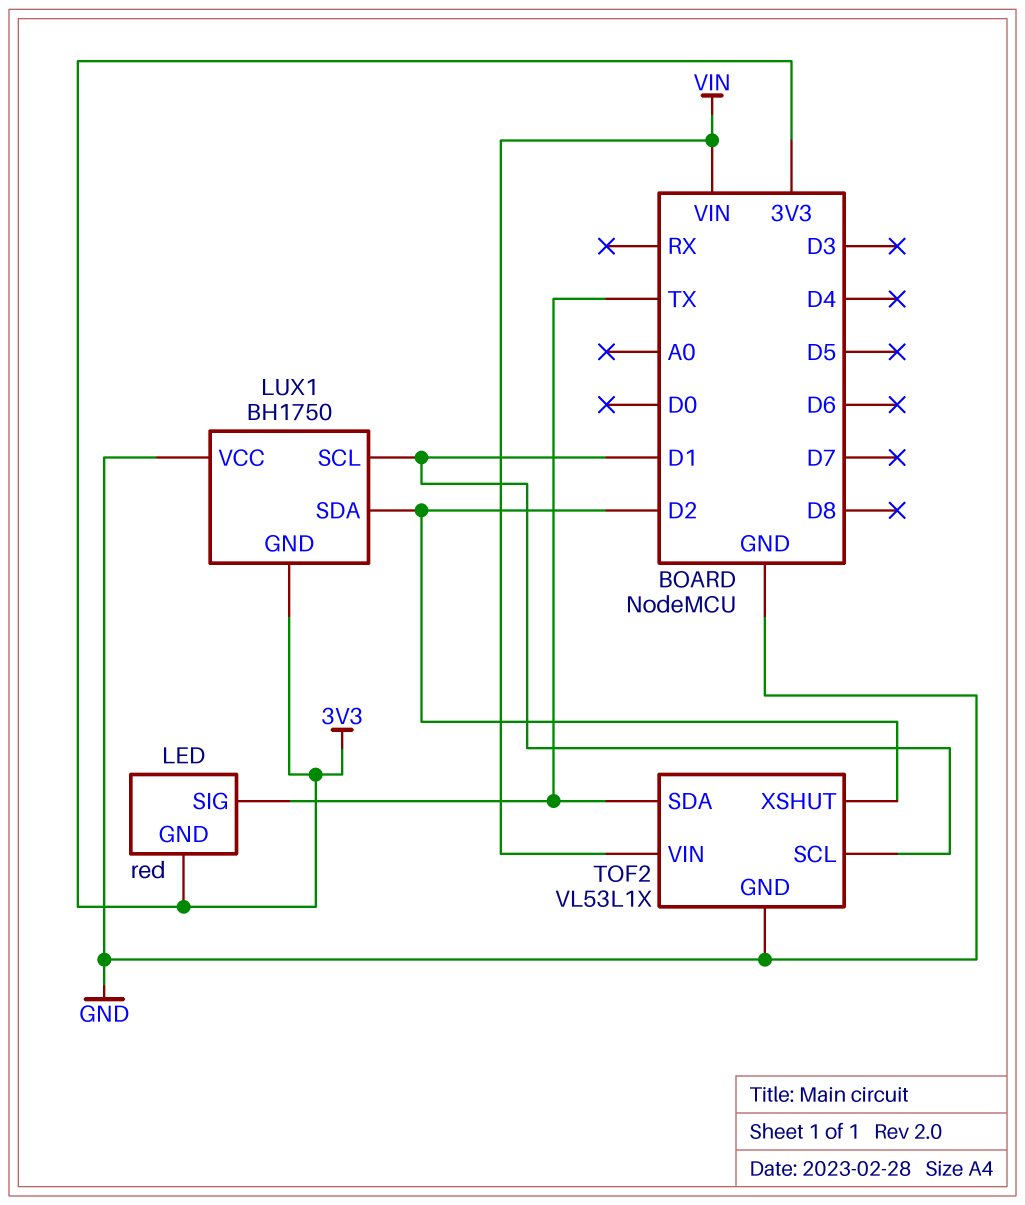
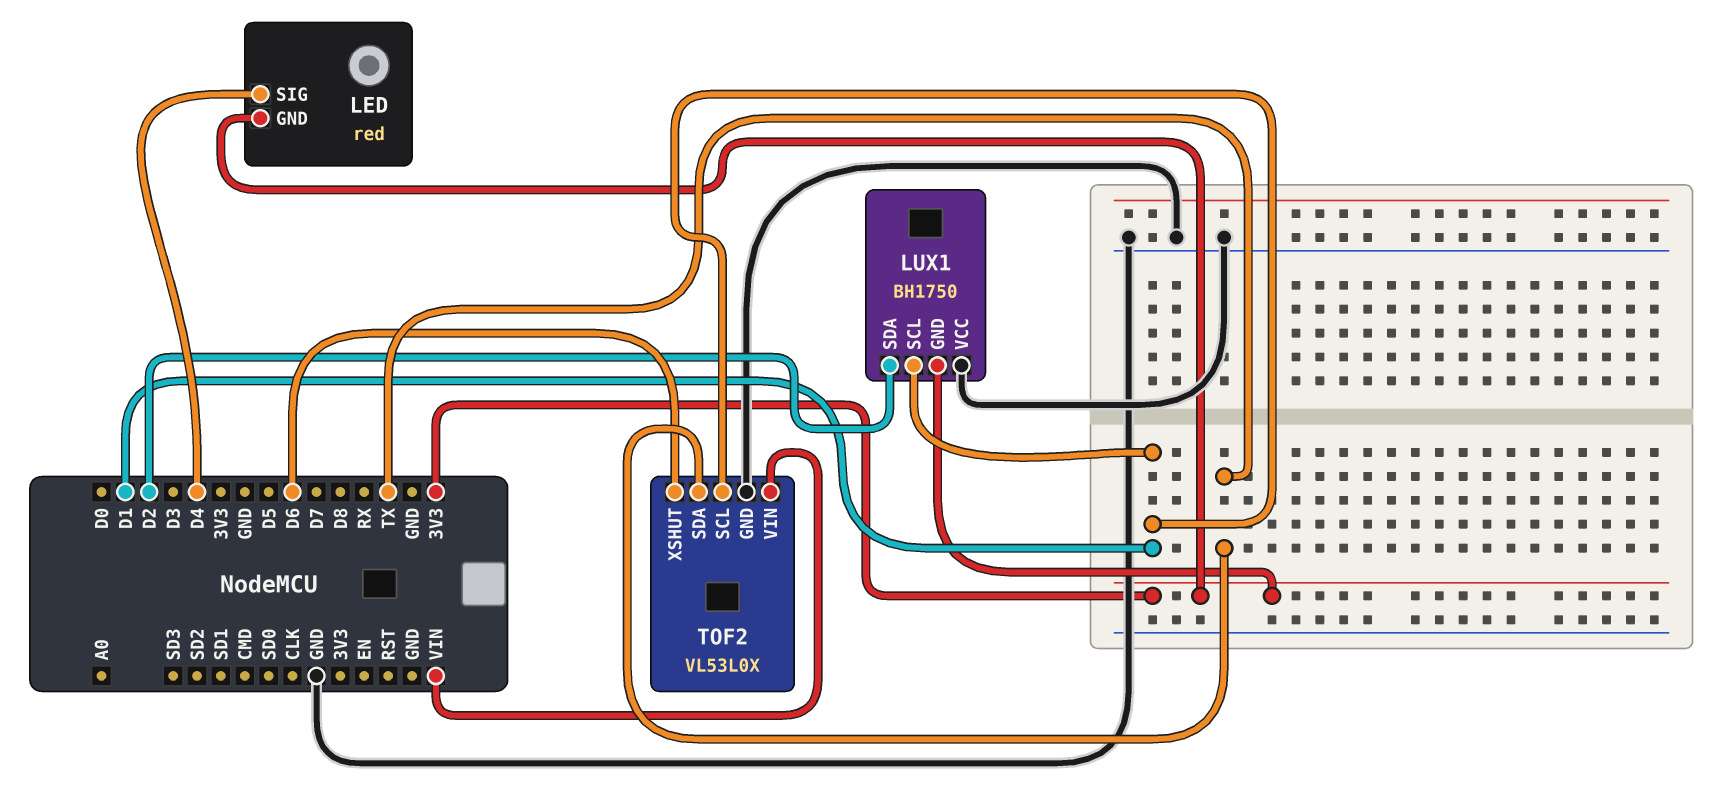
LED pin SIG: TX -> D4
TOF2: VL53L1X -> VL53L0X
TOF2 pin XSHUT: D2 -> D6

